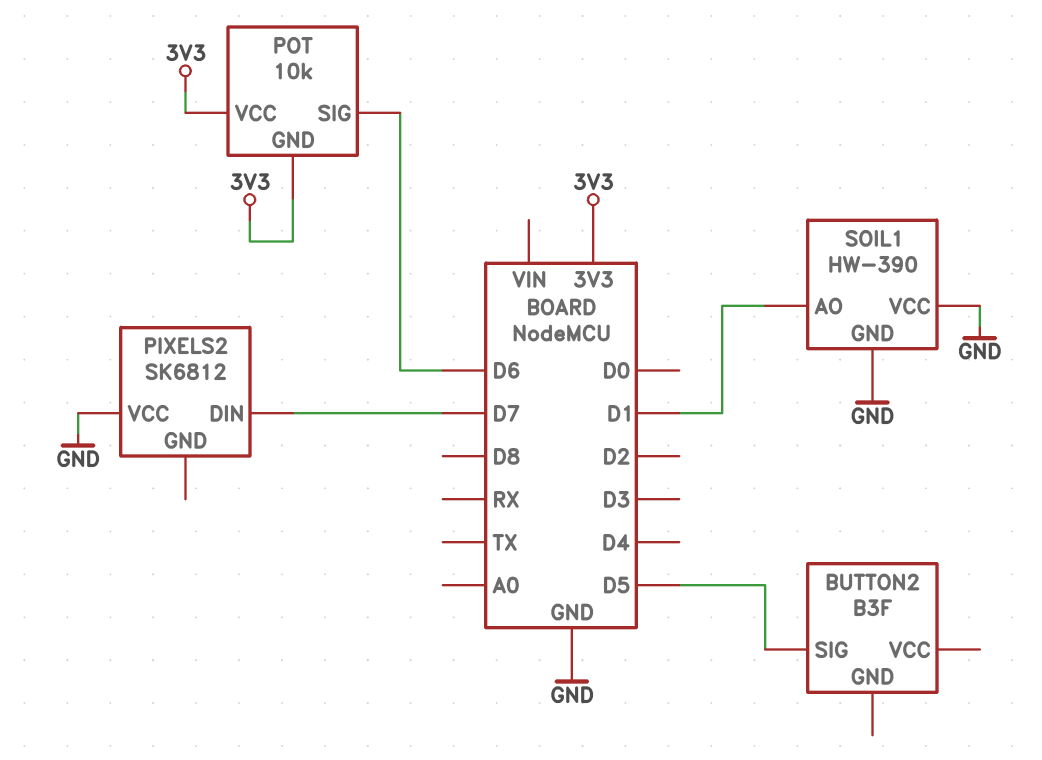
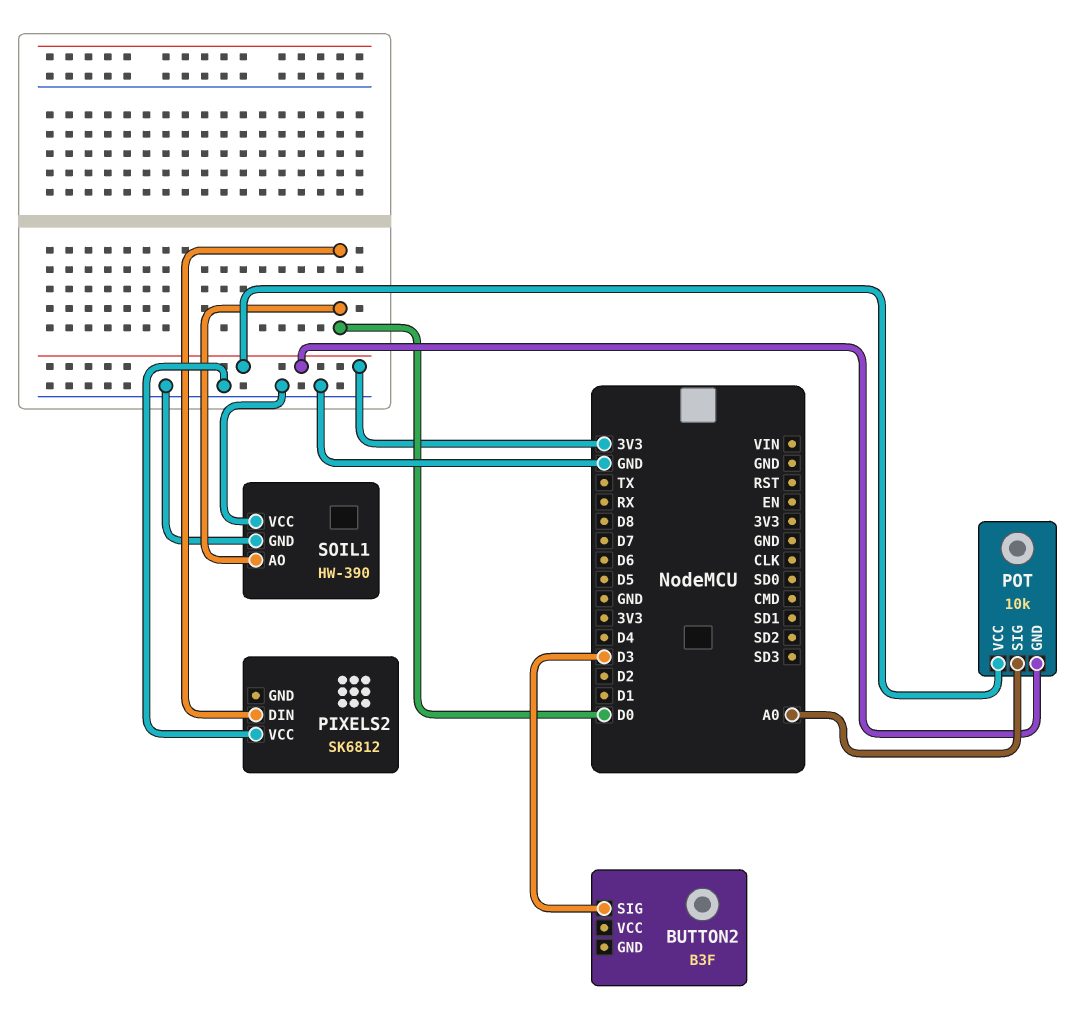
BUTTON2 pin SIG: D5 -> D3
PIXELS2 pin DIN: D7 -> D0
POT pin SIG: D6 -> A0
SOIL1 pin AO: D1 -> D0

